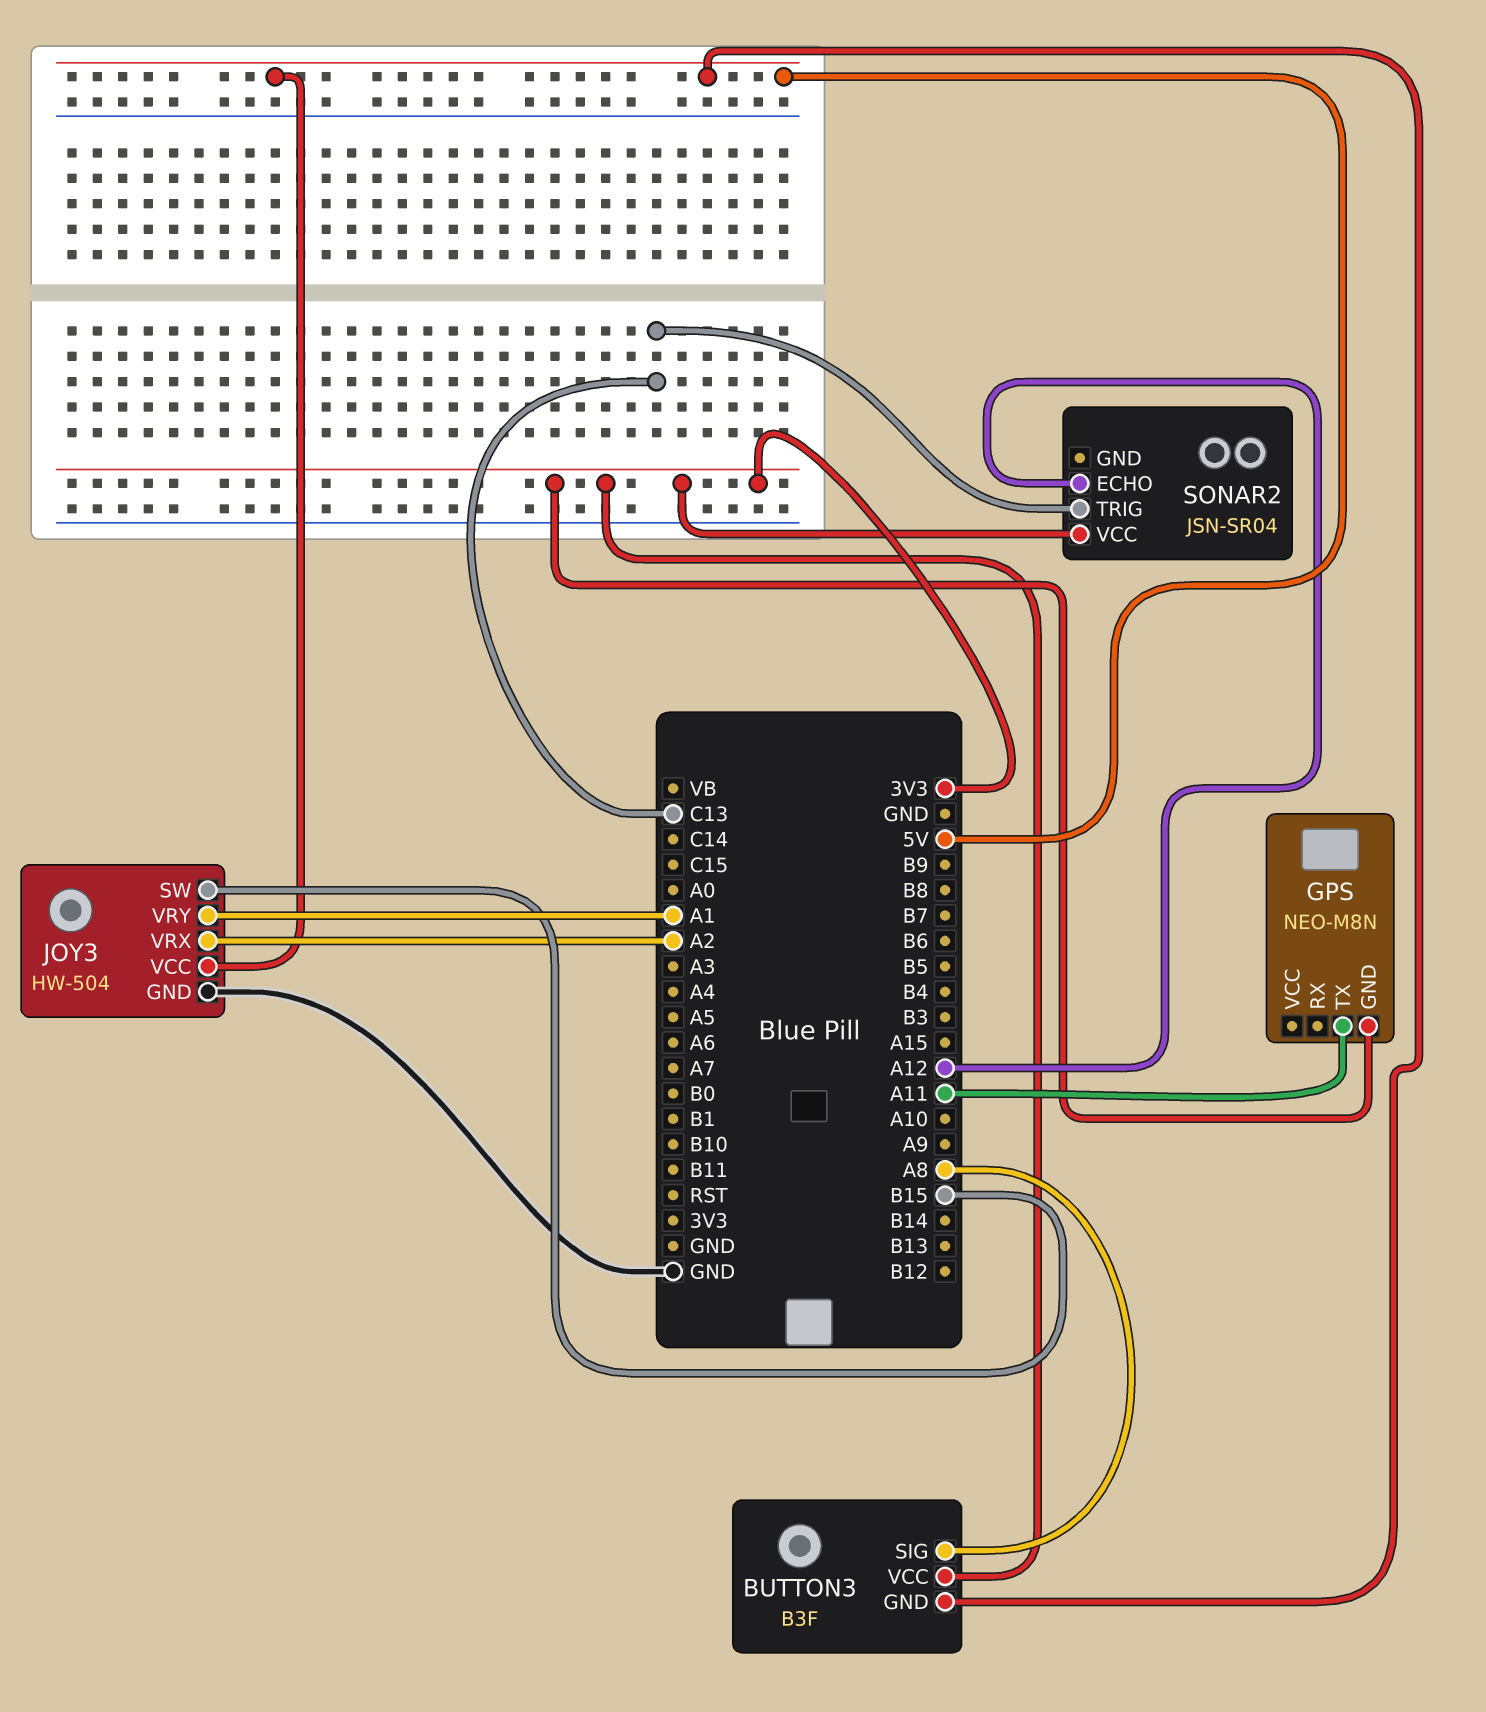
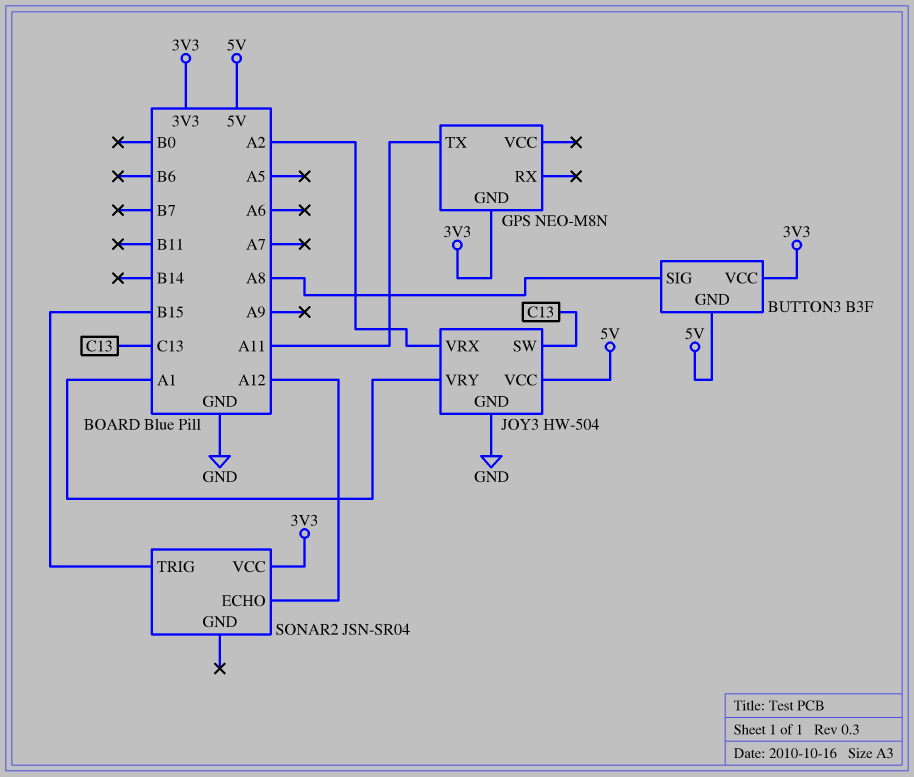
JOY3 pin SW: B15 -> C13
SONAR2 pin TRIG: C13 -> B15

